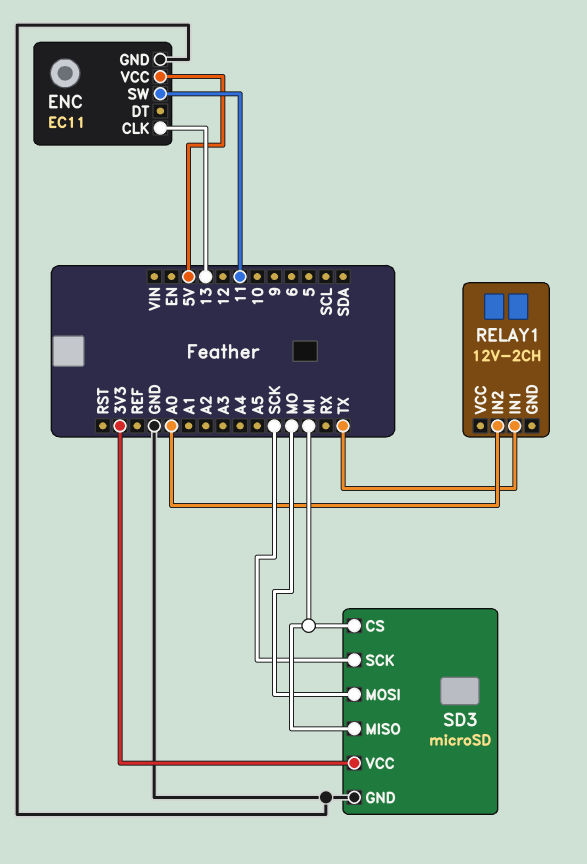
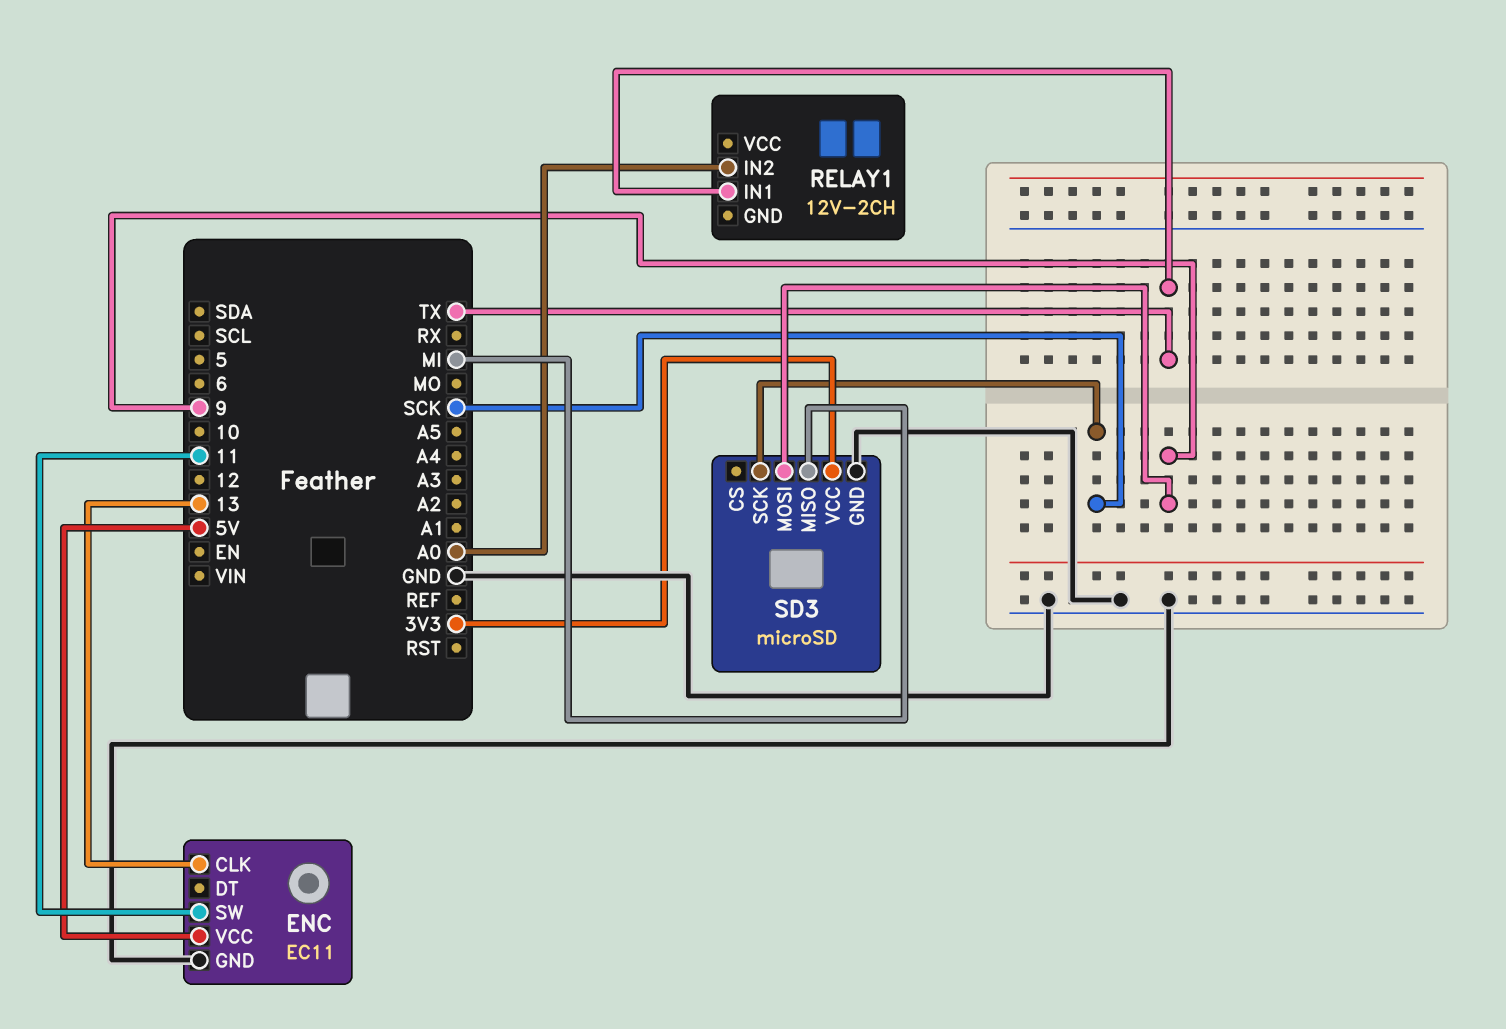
SD3 pin CS: MI -> none
SD3 pin MOSI: MO -> 9

